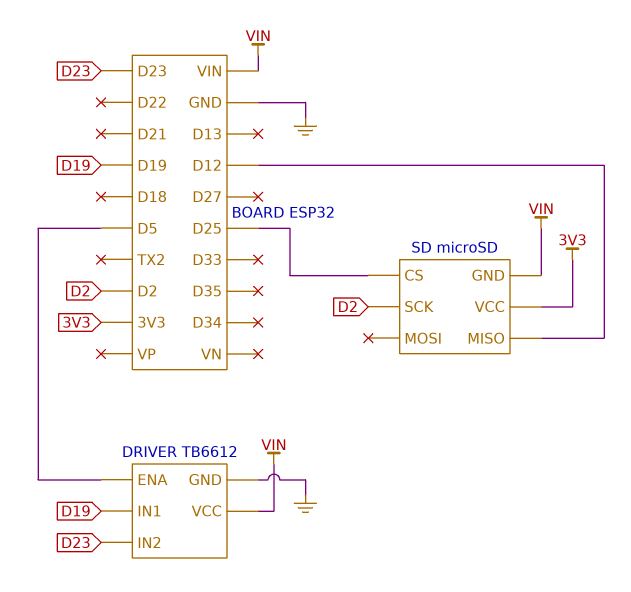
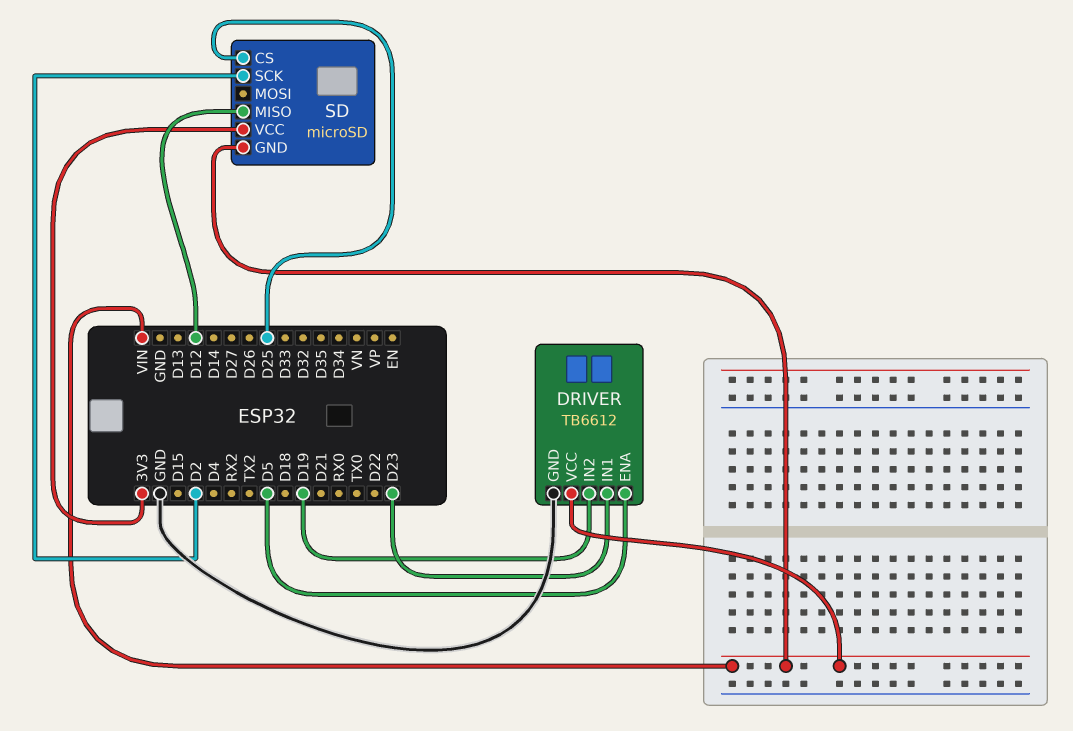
DRIVER pin IN1: D19 -> D23
DRIVER pin IN2: D23 -> D19

